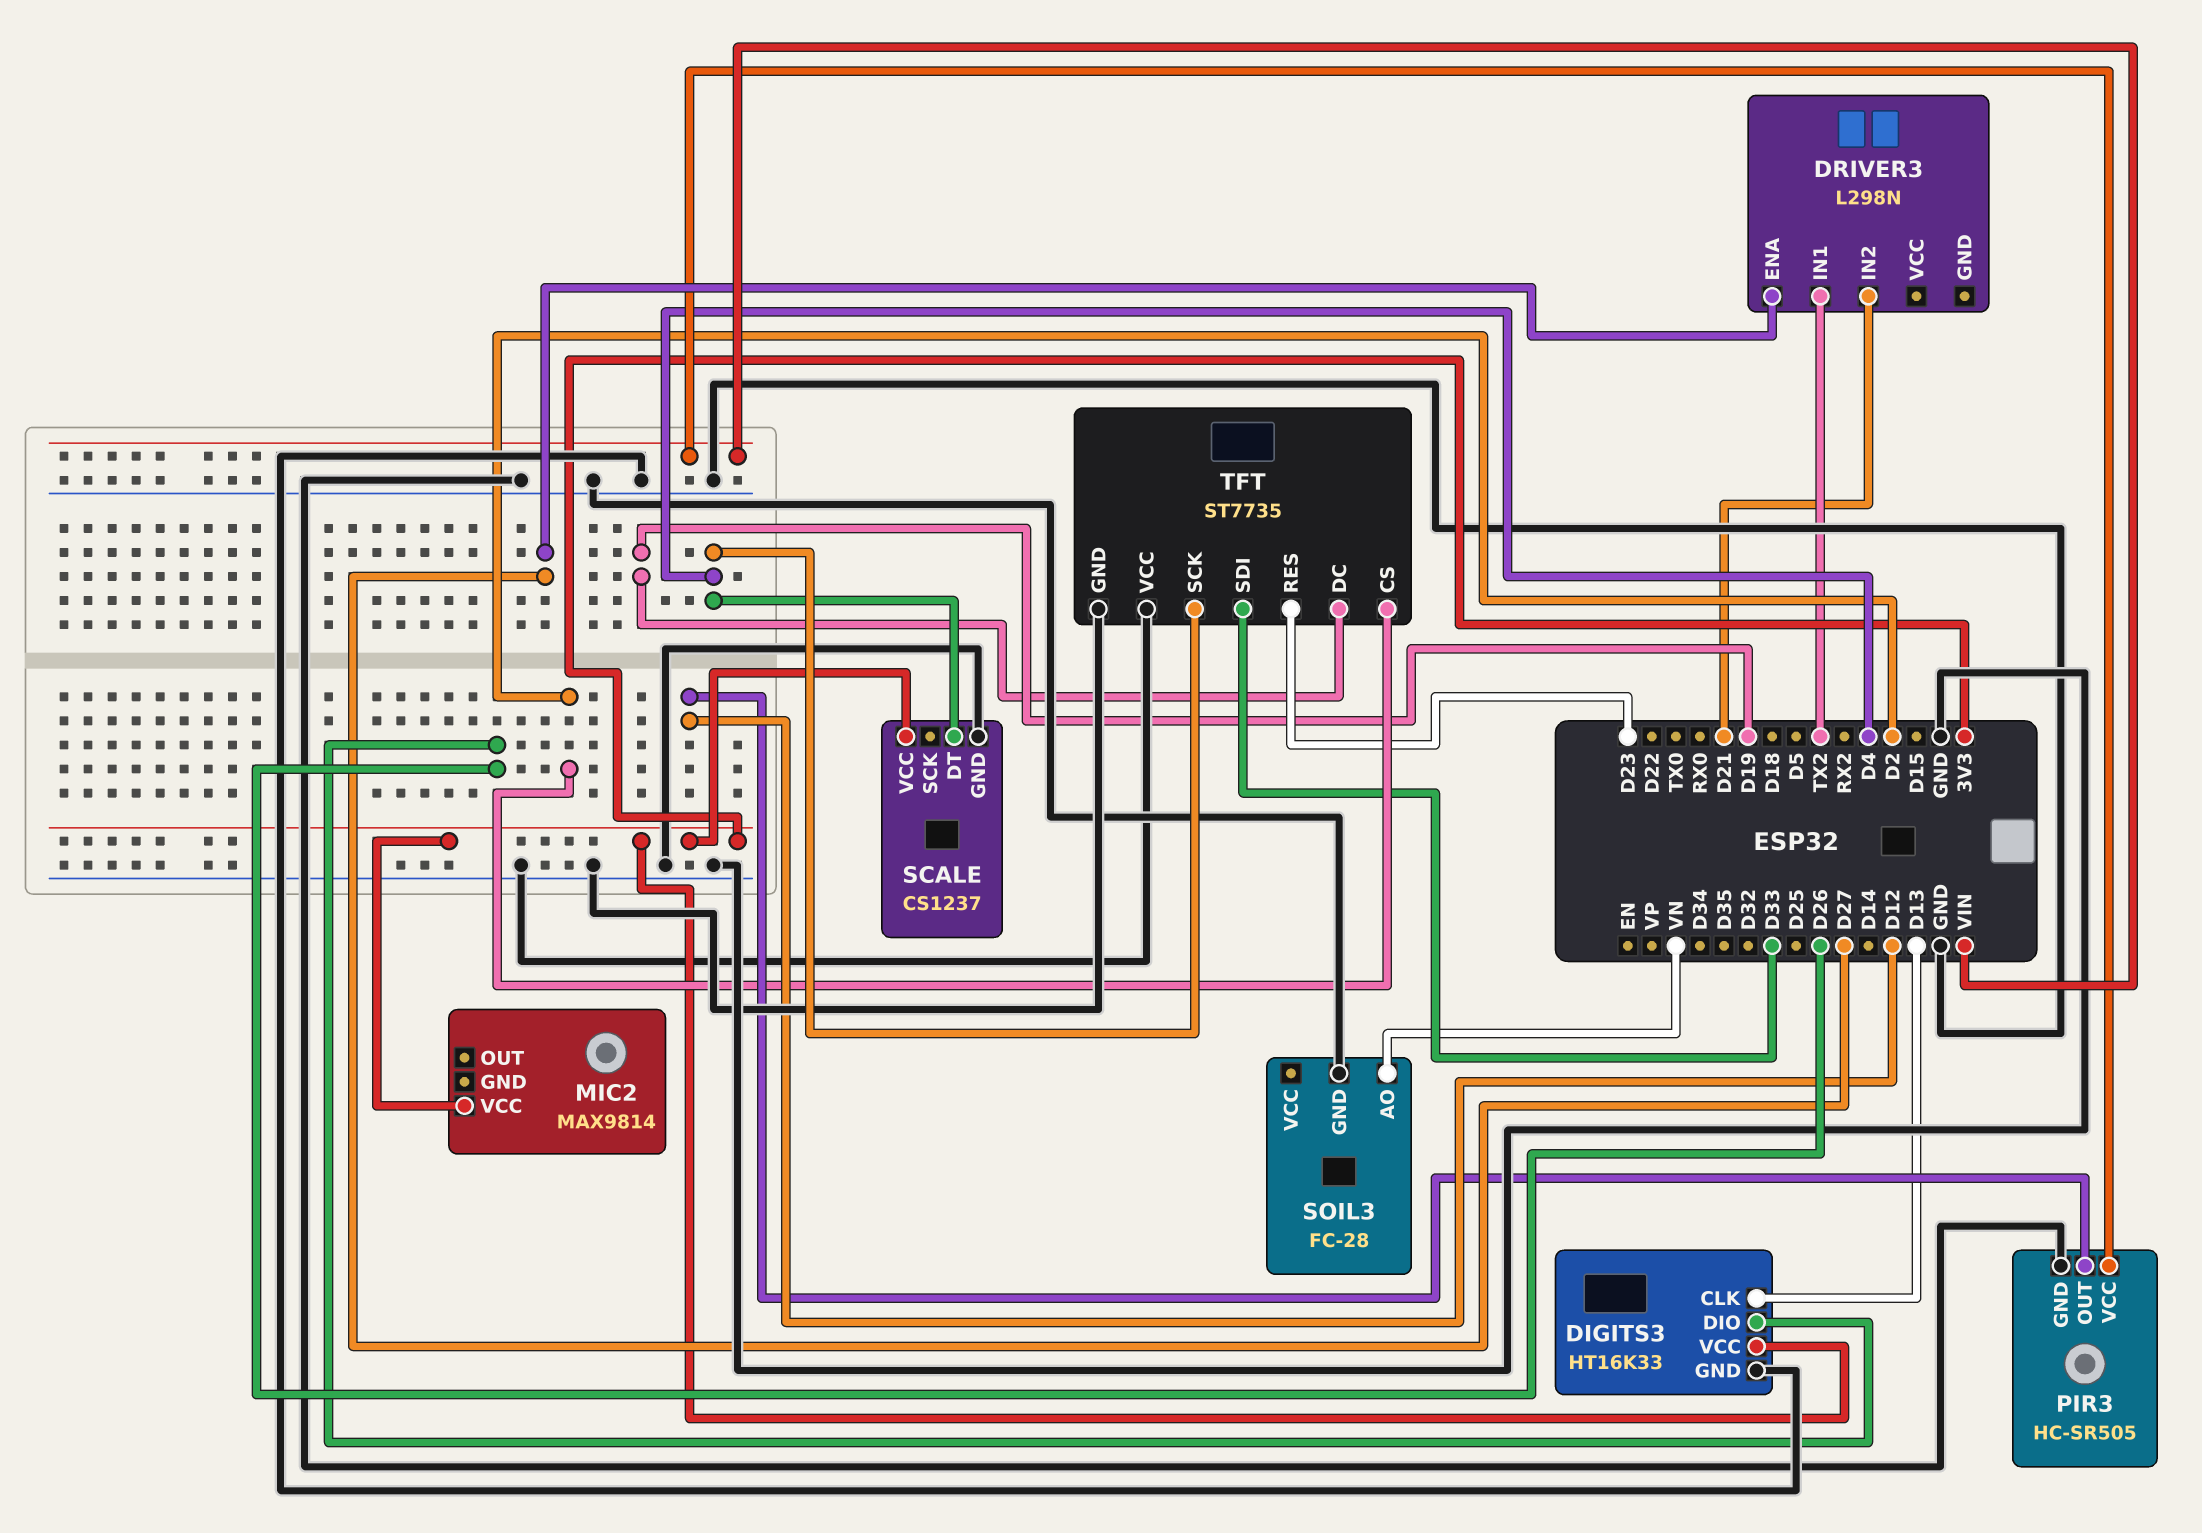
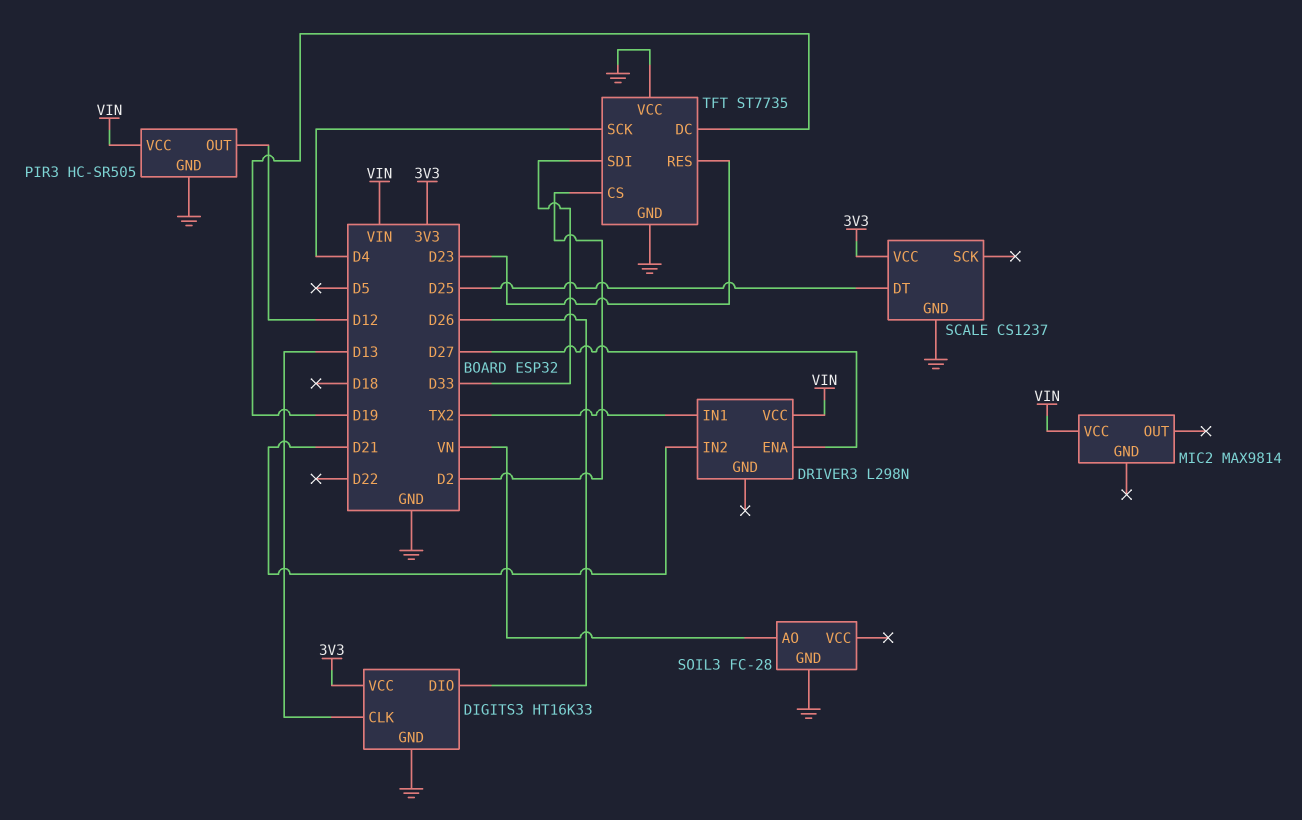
DRIVER3 pin VCC: none -> VIN
MIC2 pin VCC: 3V3 -> VIN
SCALE pin DT: D4 -> D25

